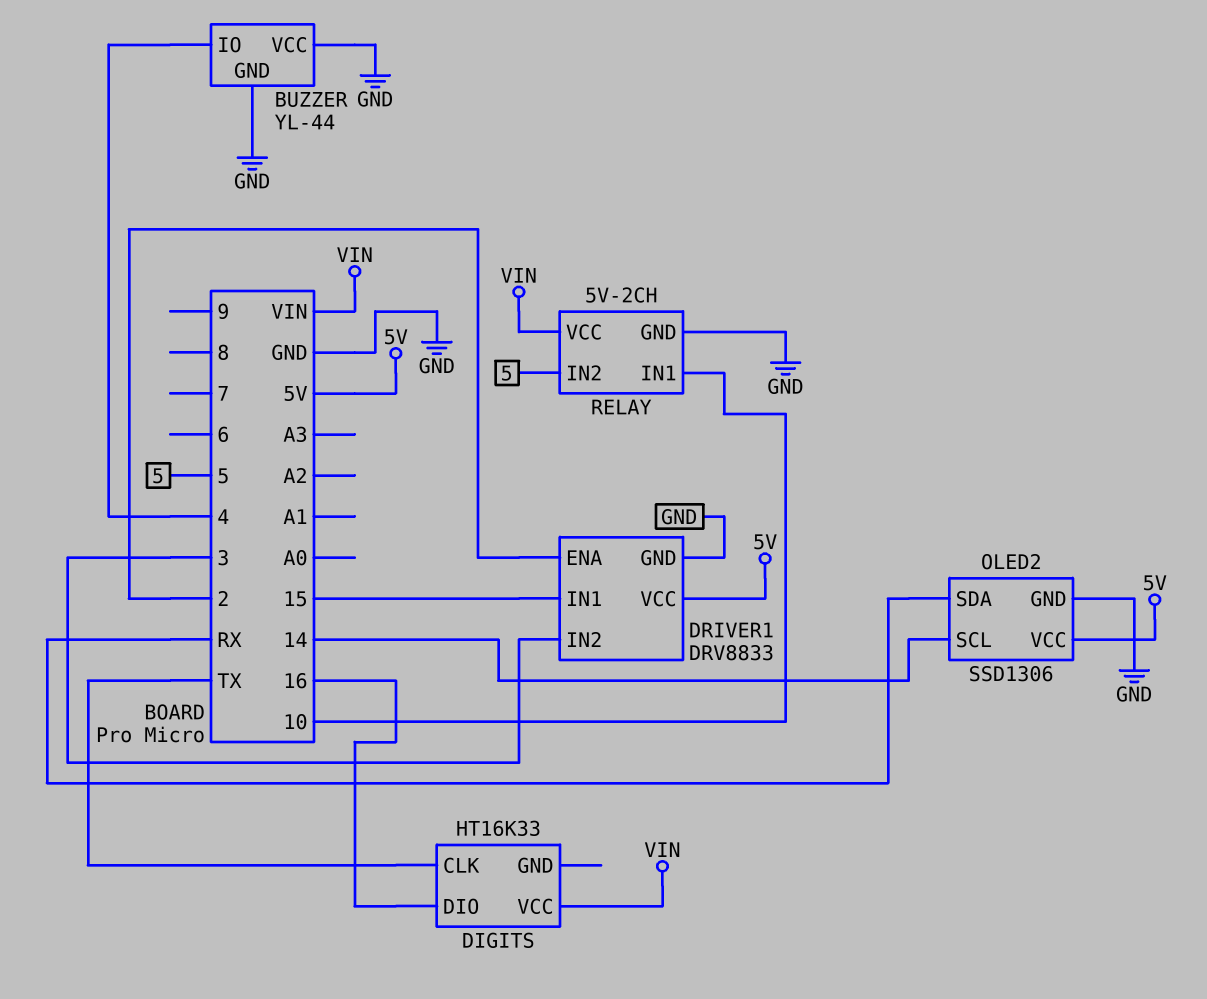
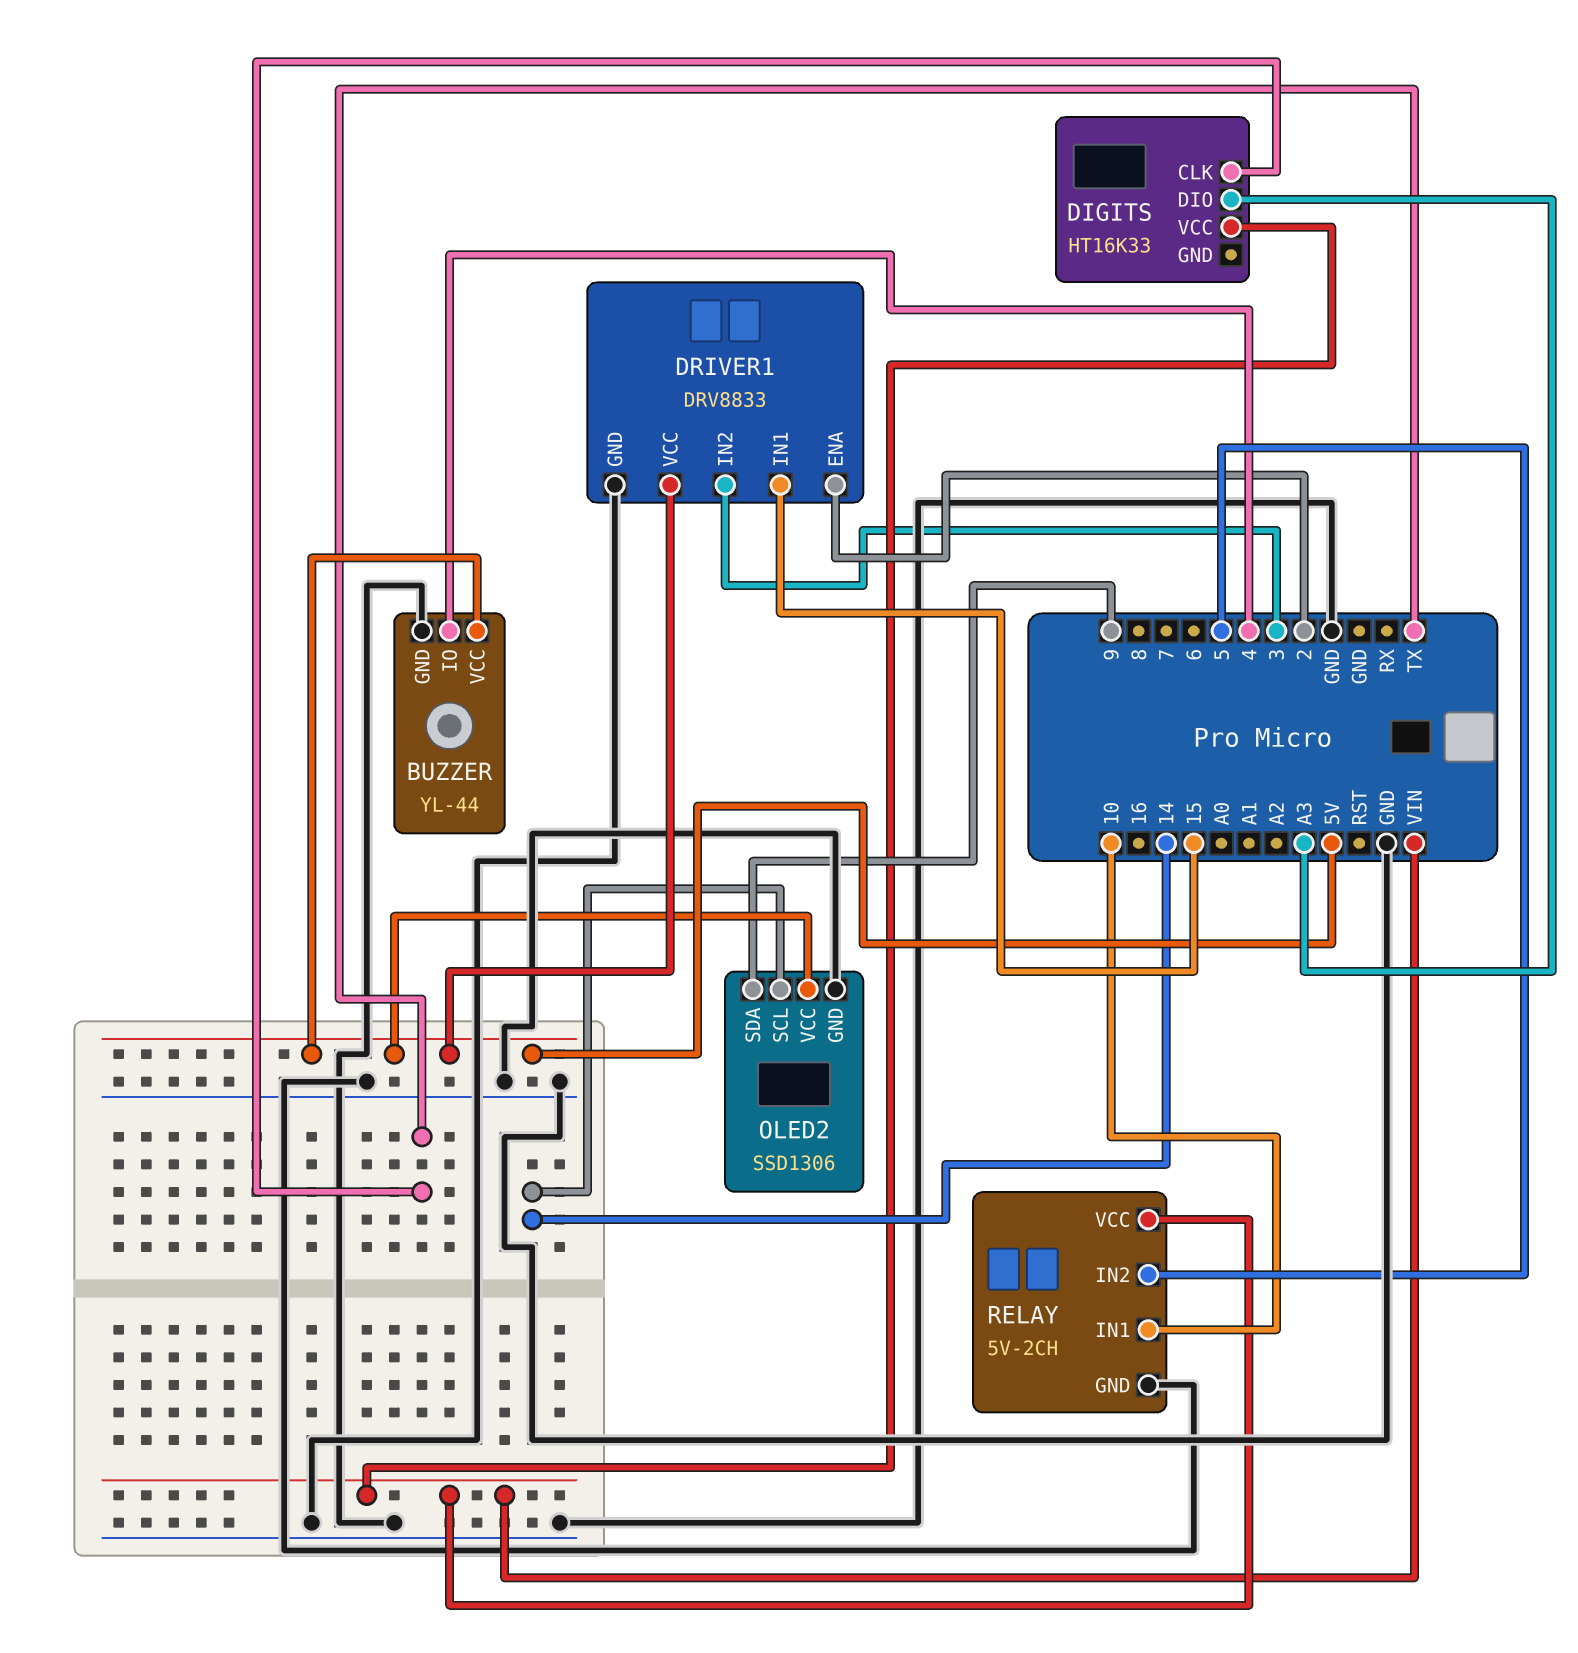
BUZZER pin VCC: GND -> 5V
DIGITS pin DIO: 16 -> A3
OLED2 pin SDA: RX -> 9

